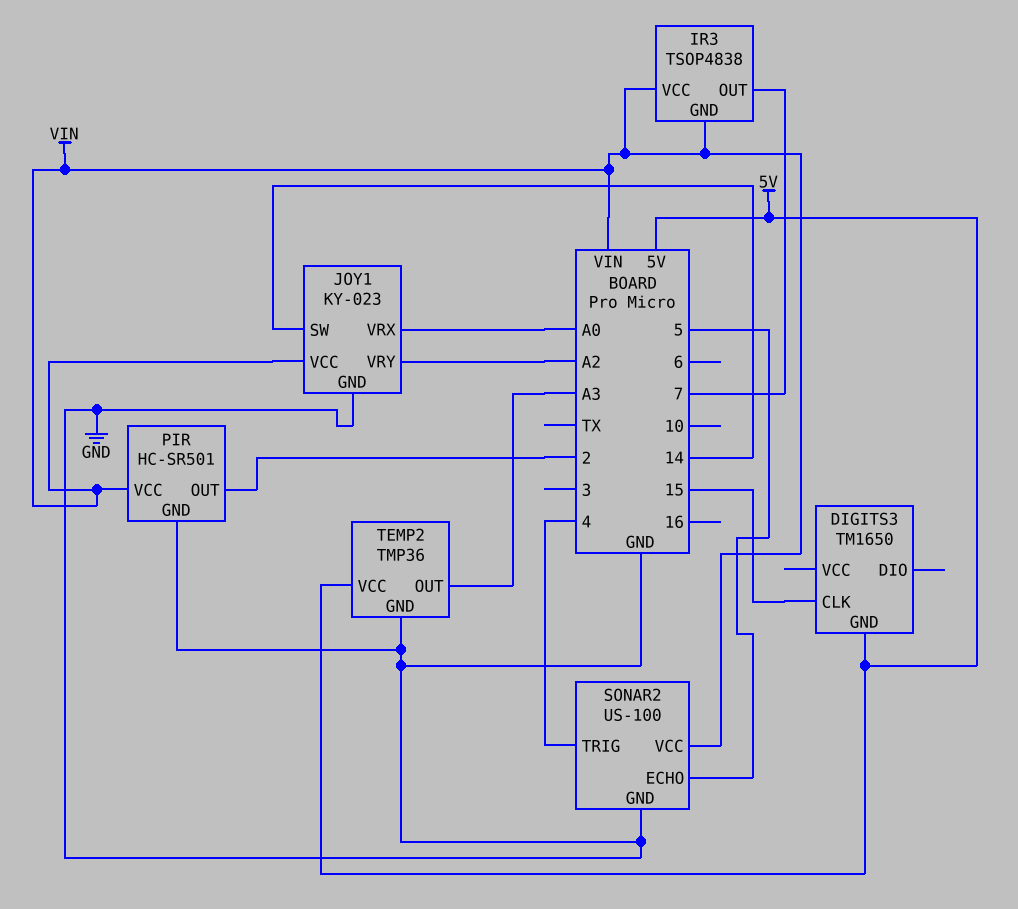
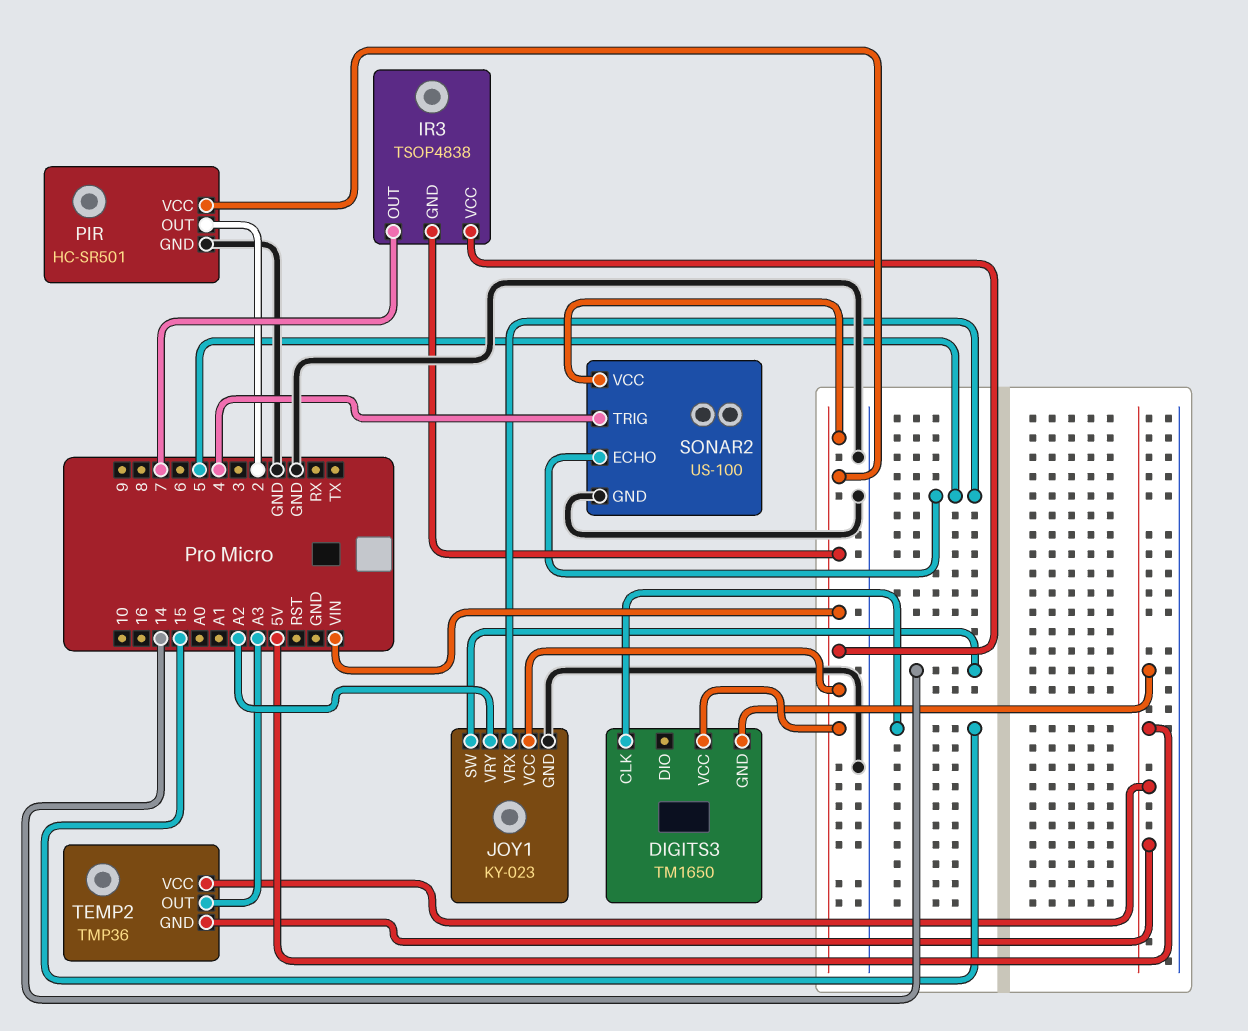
DIGITS3 pin VCC: none -> VIN
JOY1 pin VRX: A0 -> 5
TEMP2 pin GND: GND -> 5V

